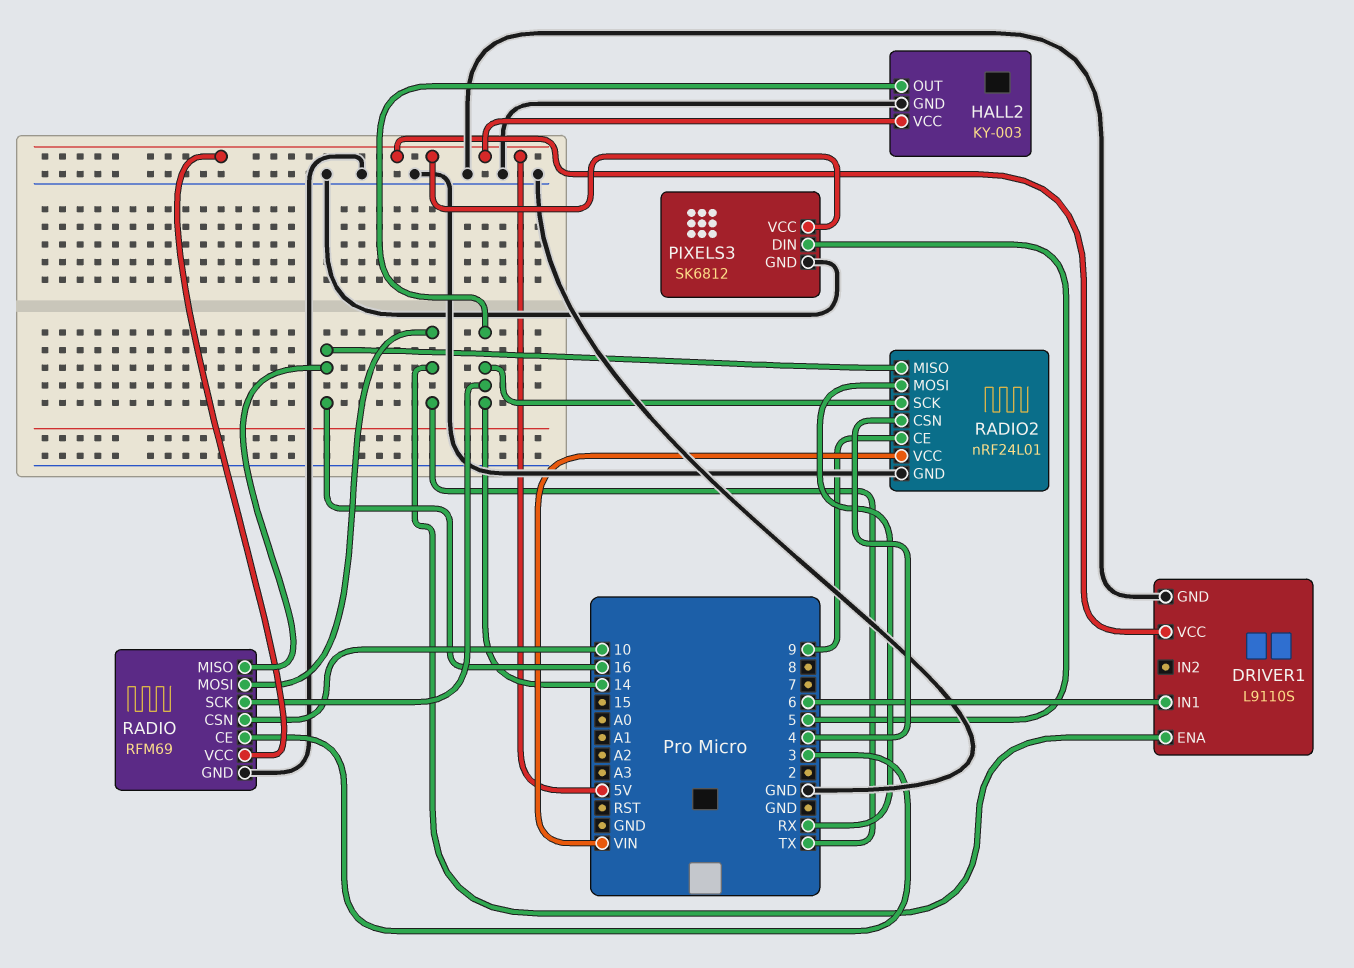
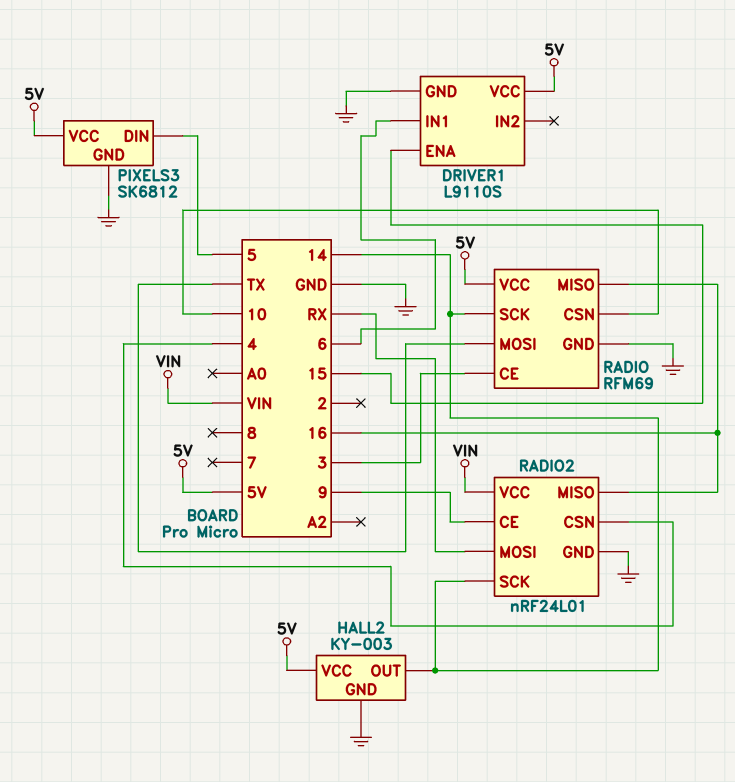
DRIVER1 pin ENA: TX -> 15

